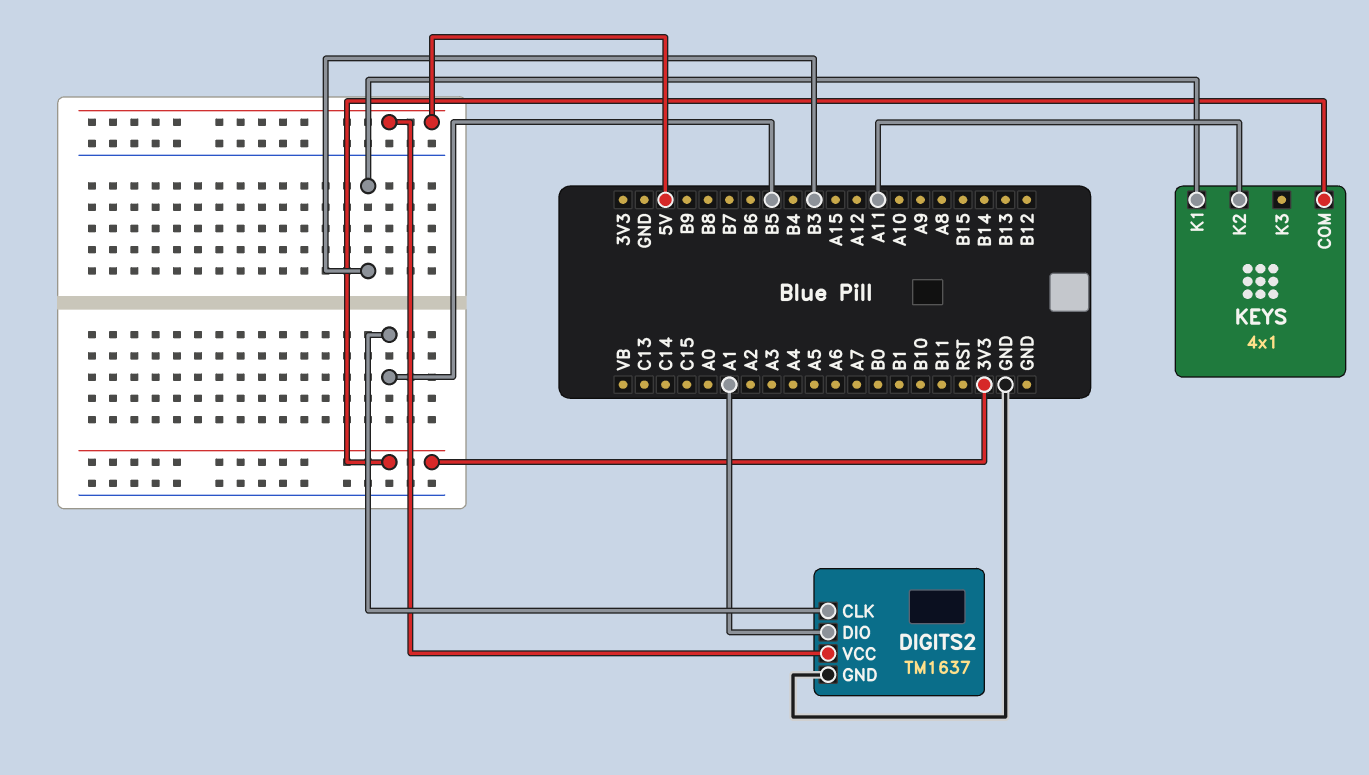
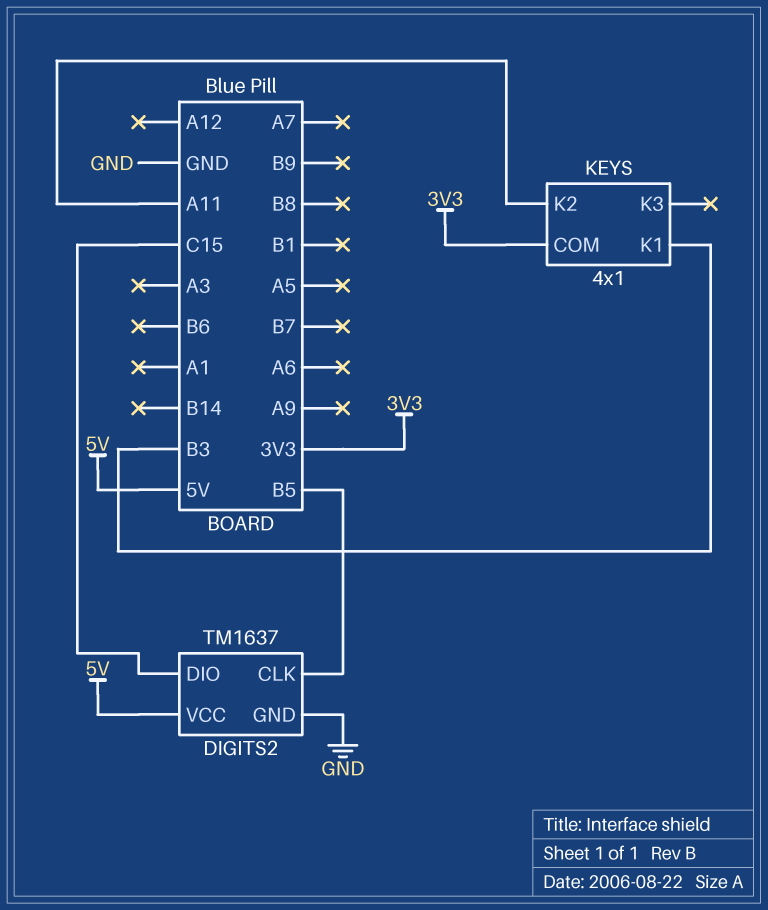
DIGITS2 pin DIO: A1 -> C15

